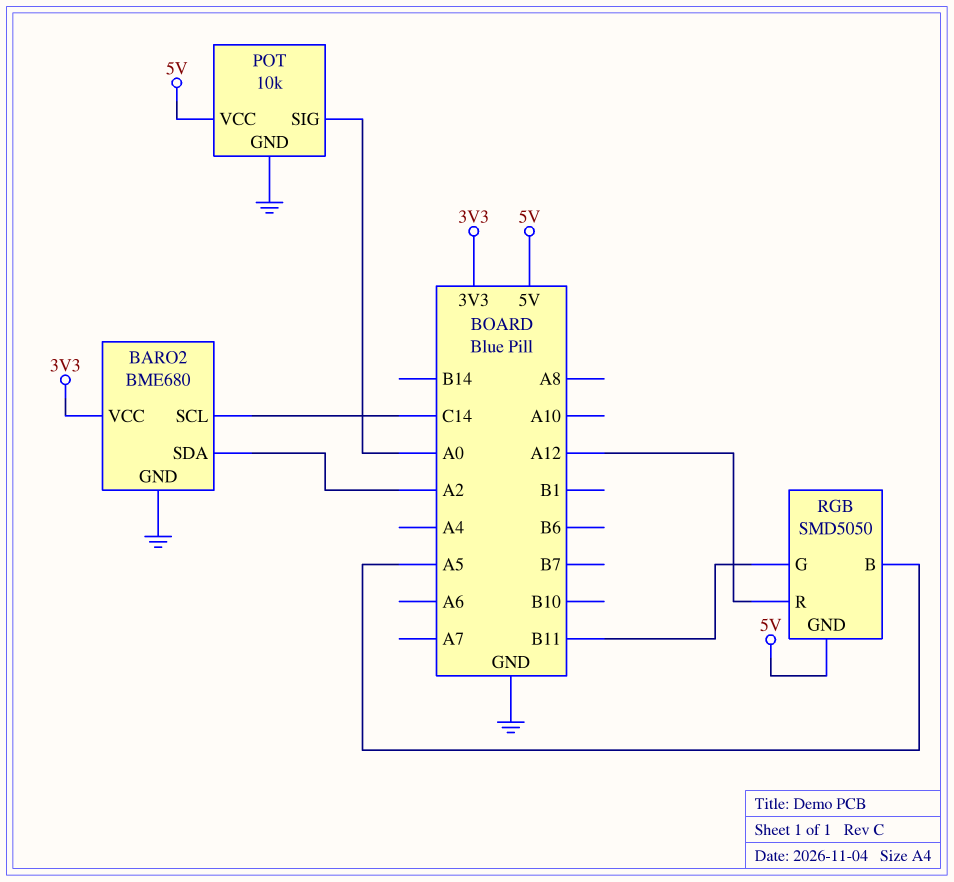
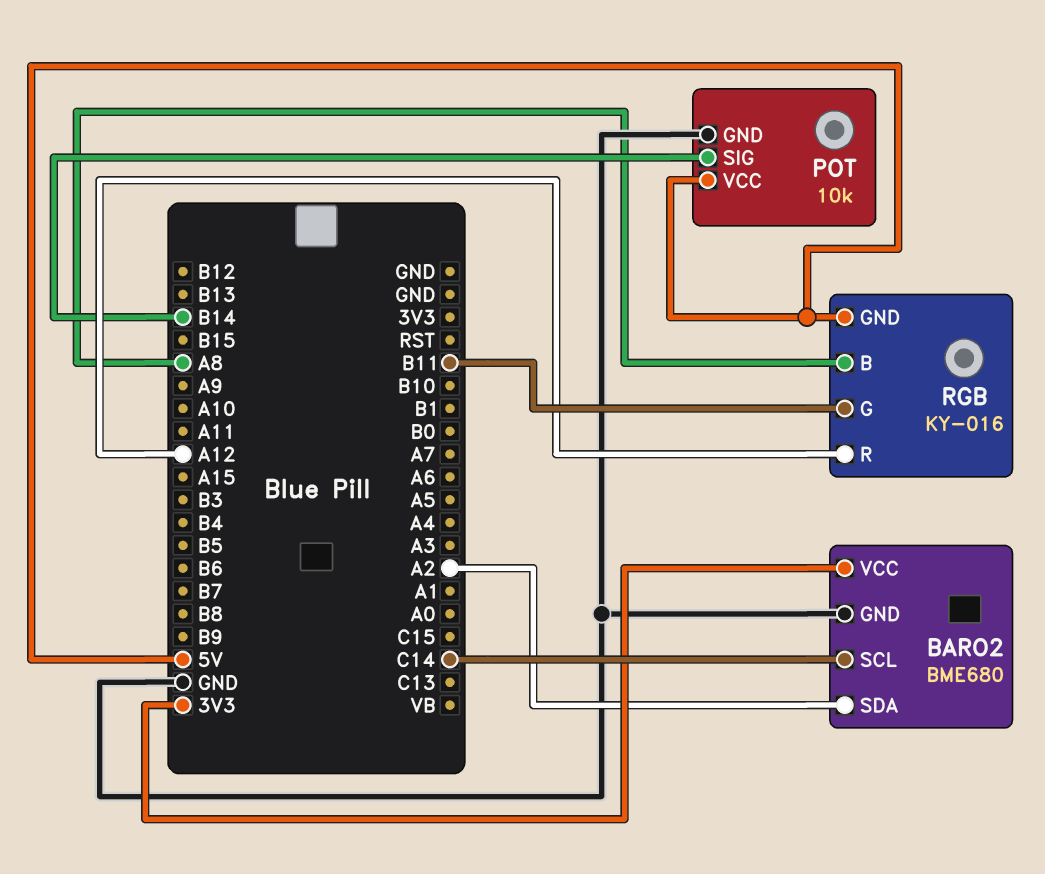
POT pin SIG: A0 -> B14
RGB: SMD5050 -> KY-016
RGB pin B: A5 -> A8

